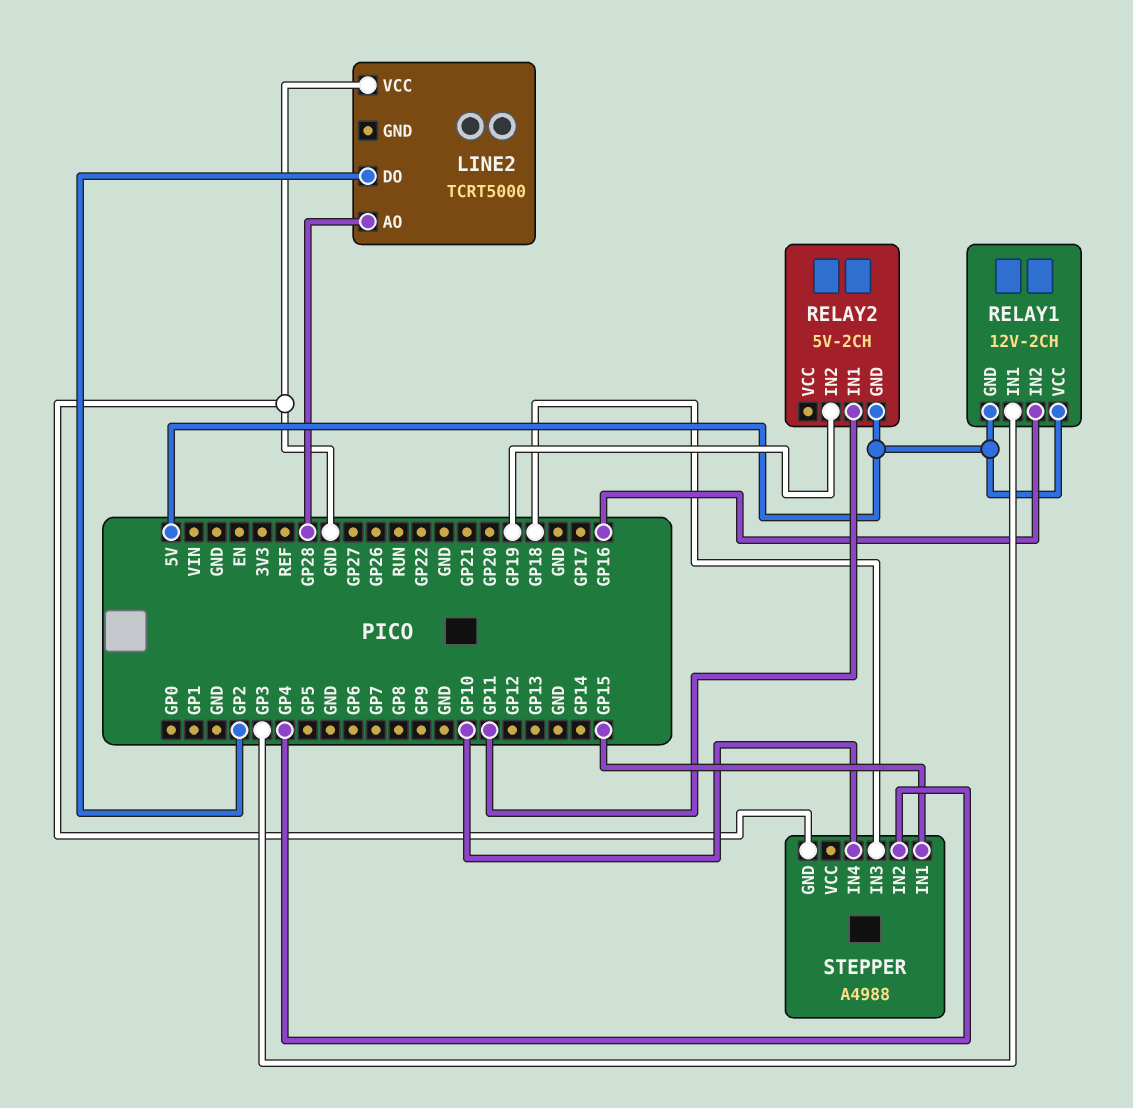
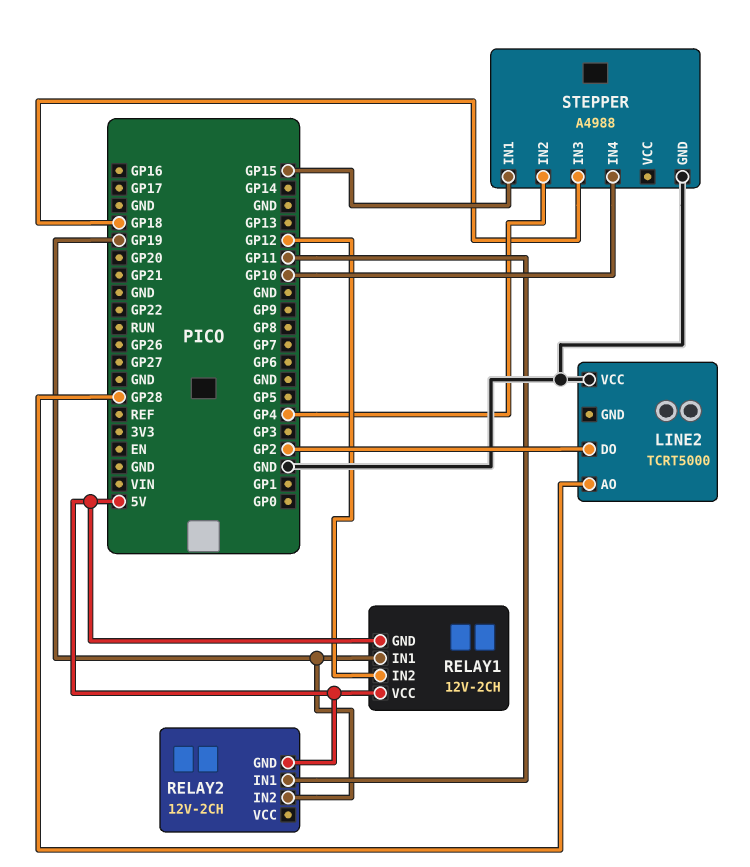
RELAY1 pin IN1: GP3 -> GP19
RELAY1 pin IN2: GP16 -> GP12
RELAY2: 5V-2CH -> 12V-2CH

